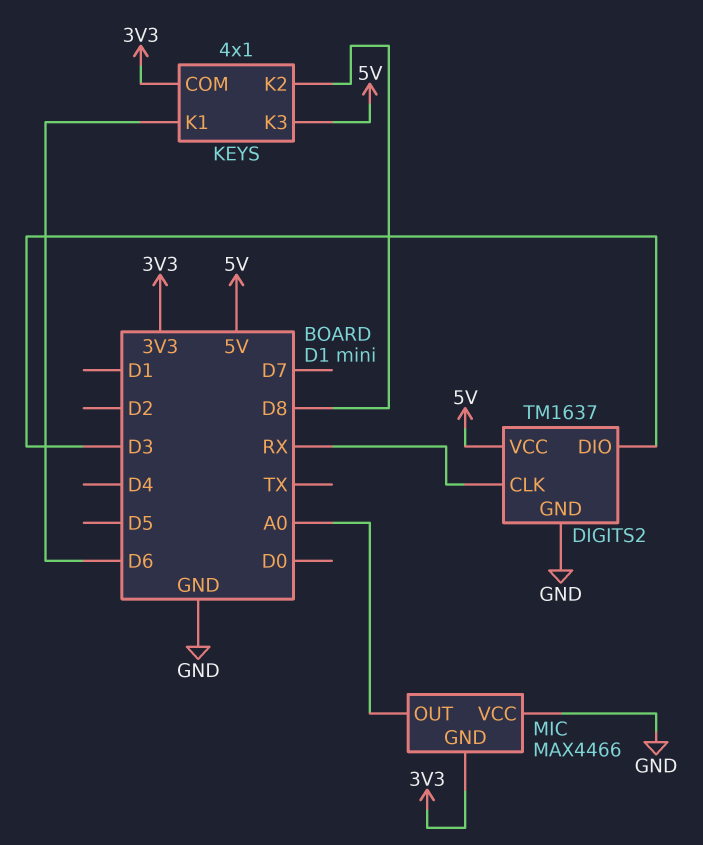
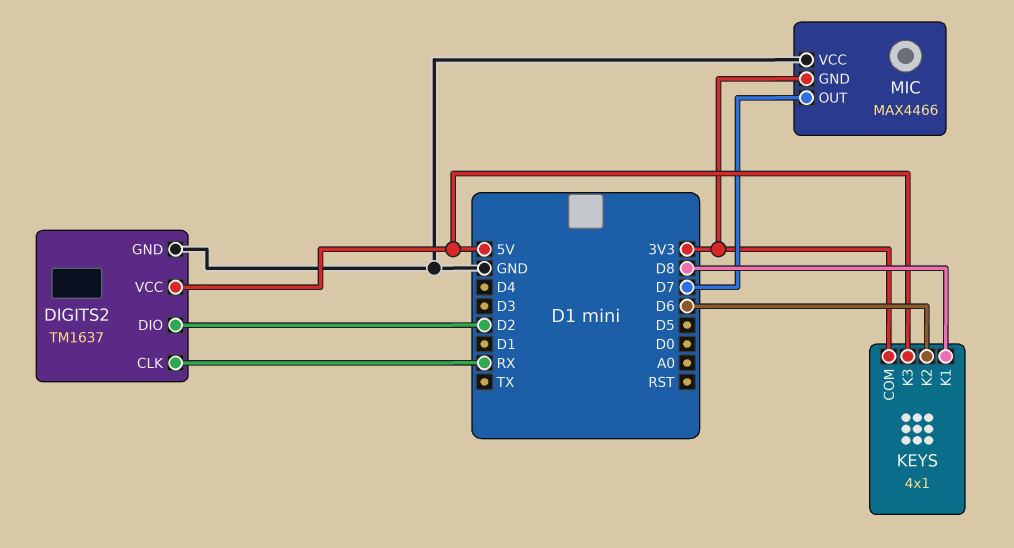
DIGITS2 pin DIO: D3 -> D2
KEYS pin K1: D6 -> D8
KEYS pin K2: D8 -> D6
MIC pin OUT: A0 -> D7

